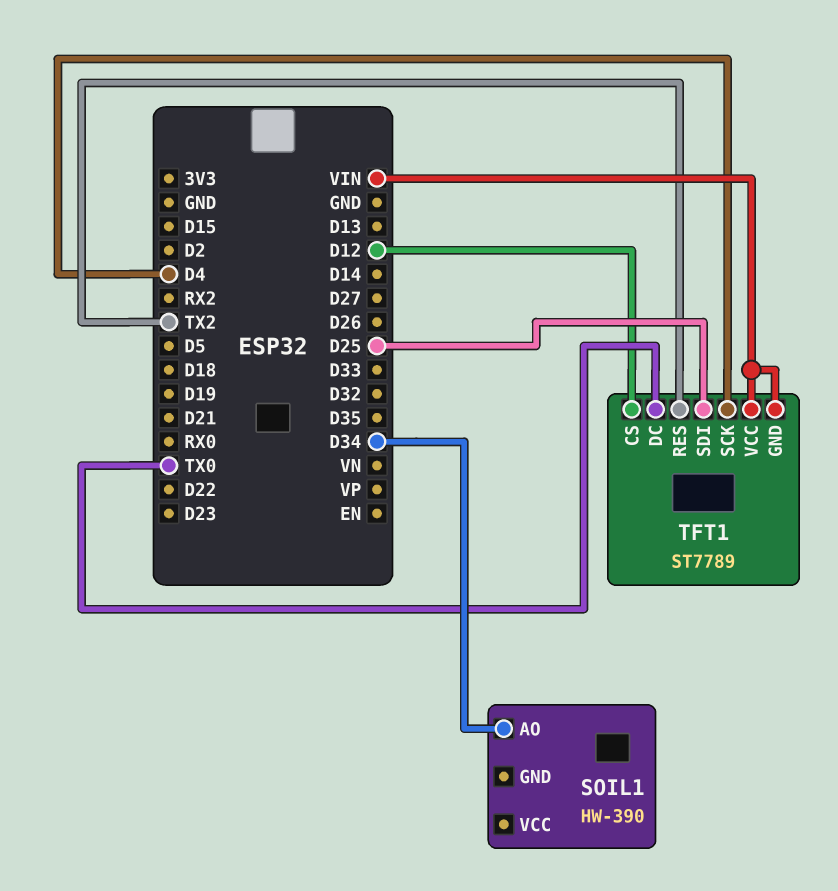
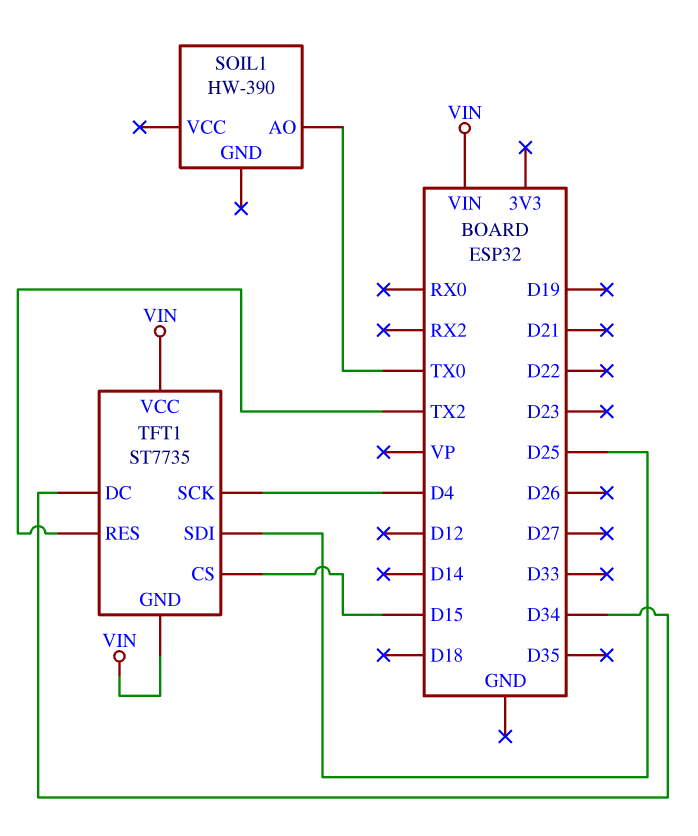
SOIL1 pin AO: D34 -> TX0
TFT1: ST7789 -> ST7735
TFT1 pin CS: D12 -> D15
TFT1 pin DC: TX0 -> D34

